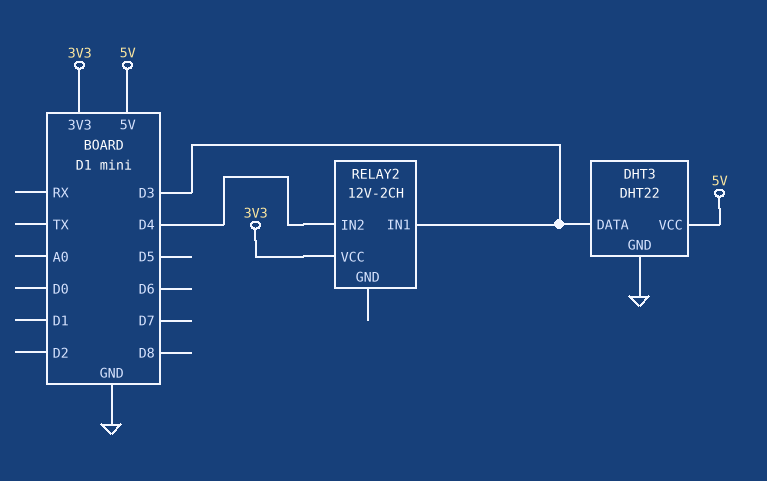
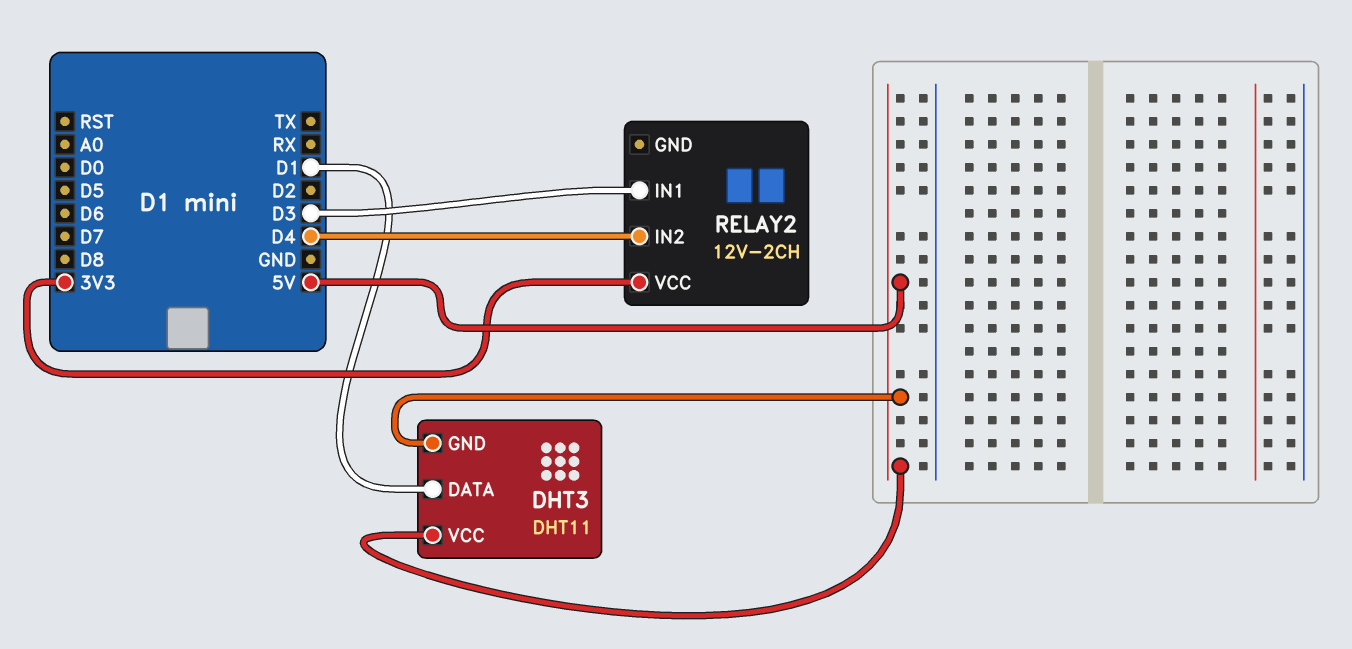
DHT3: DHT22 -> DHT11
DHT3 pin DATA: D3 -> D1
DHT3 pin GND: GND -> 5V

